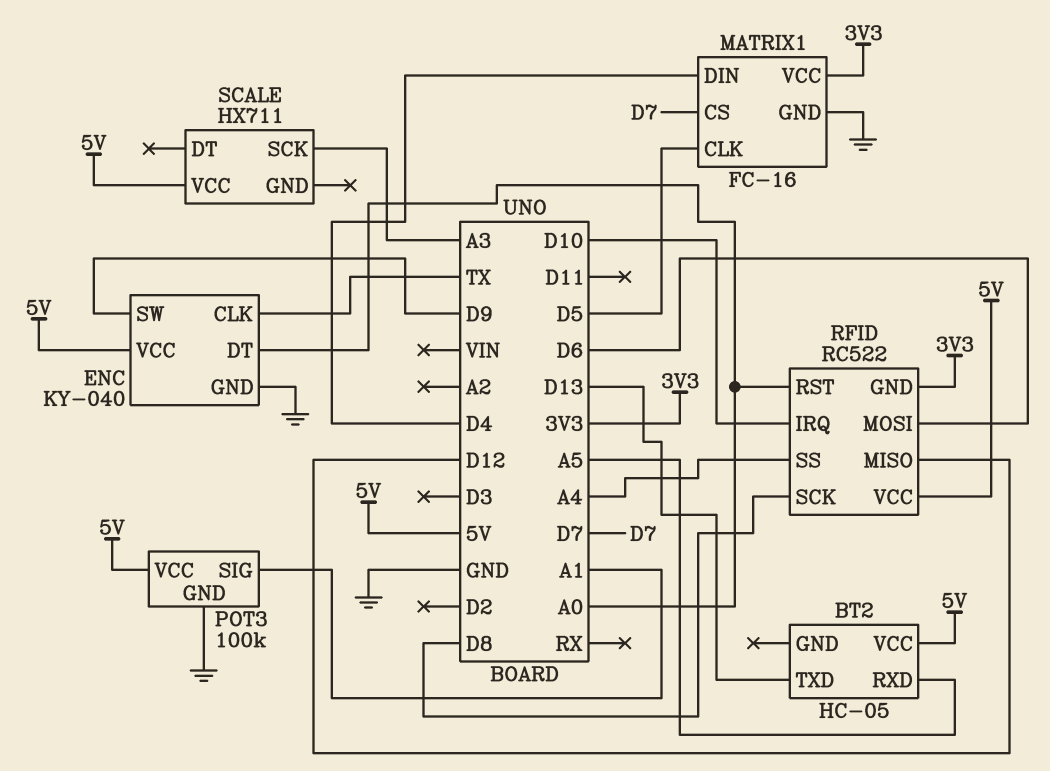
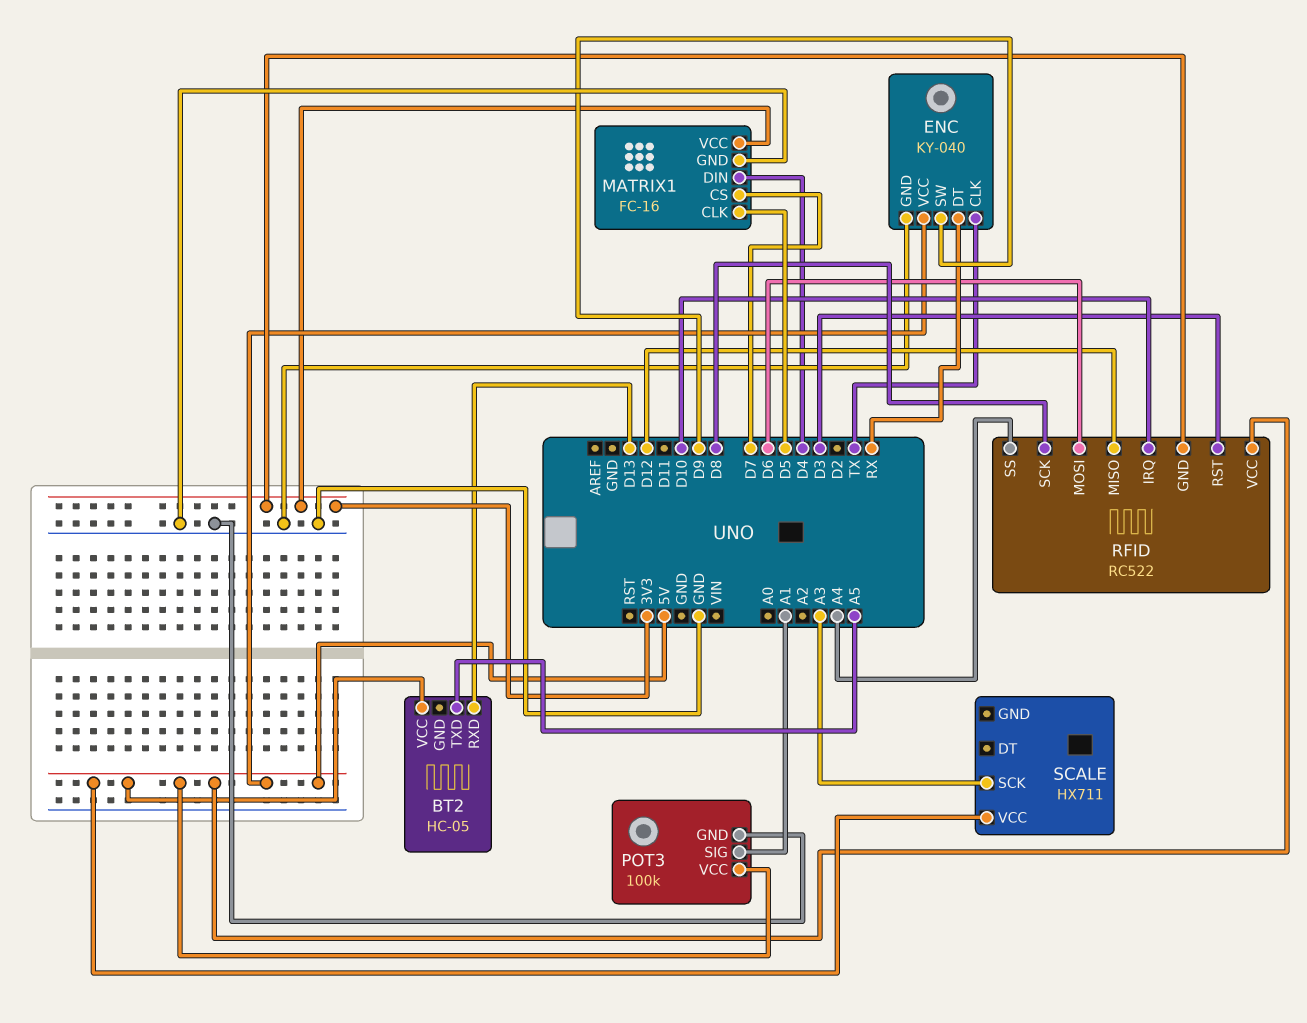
BT2 pin RXD: A5 -> D13
BT2 pin TXD: D13 -> A5
ENC pin DT: A0 -> RX
RFID pin RST: A0 -> D3

